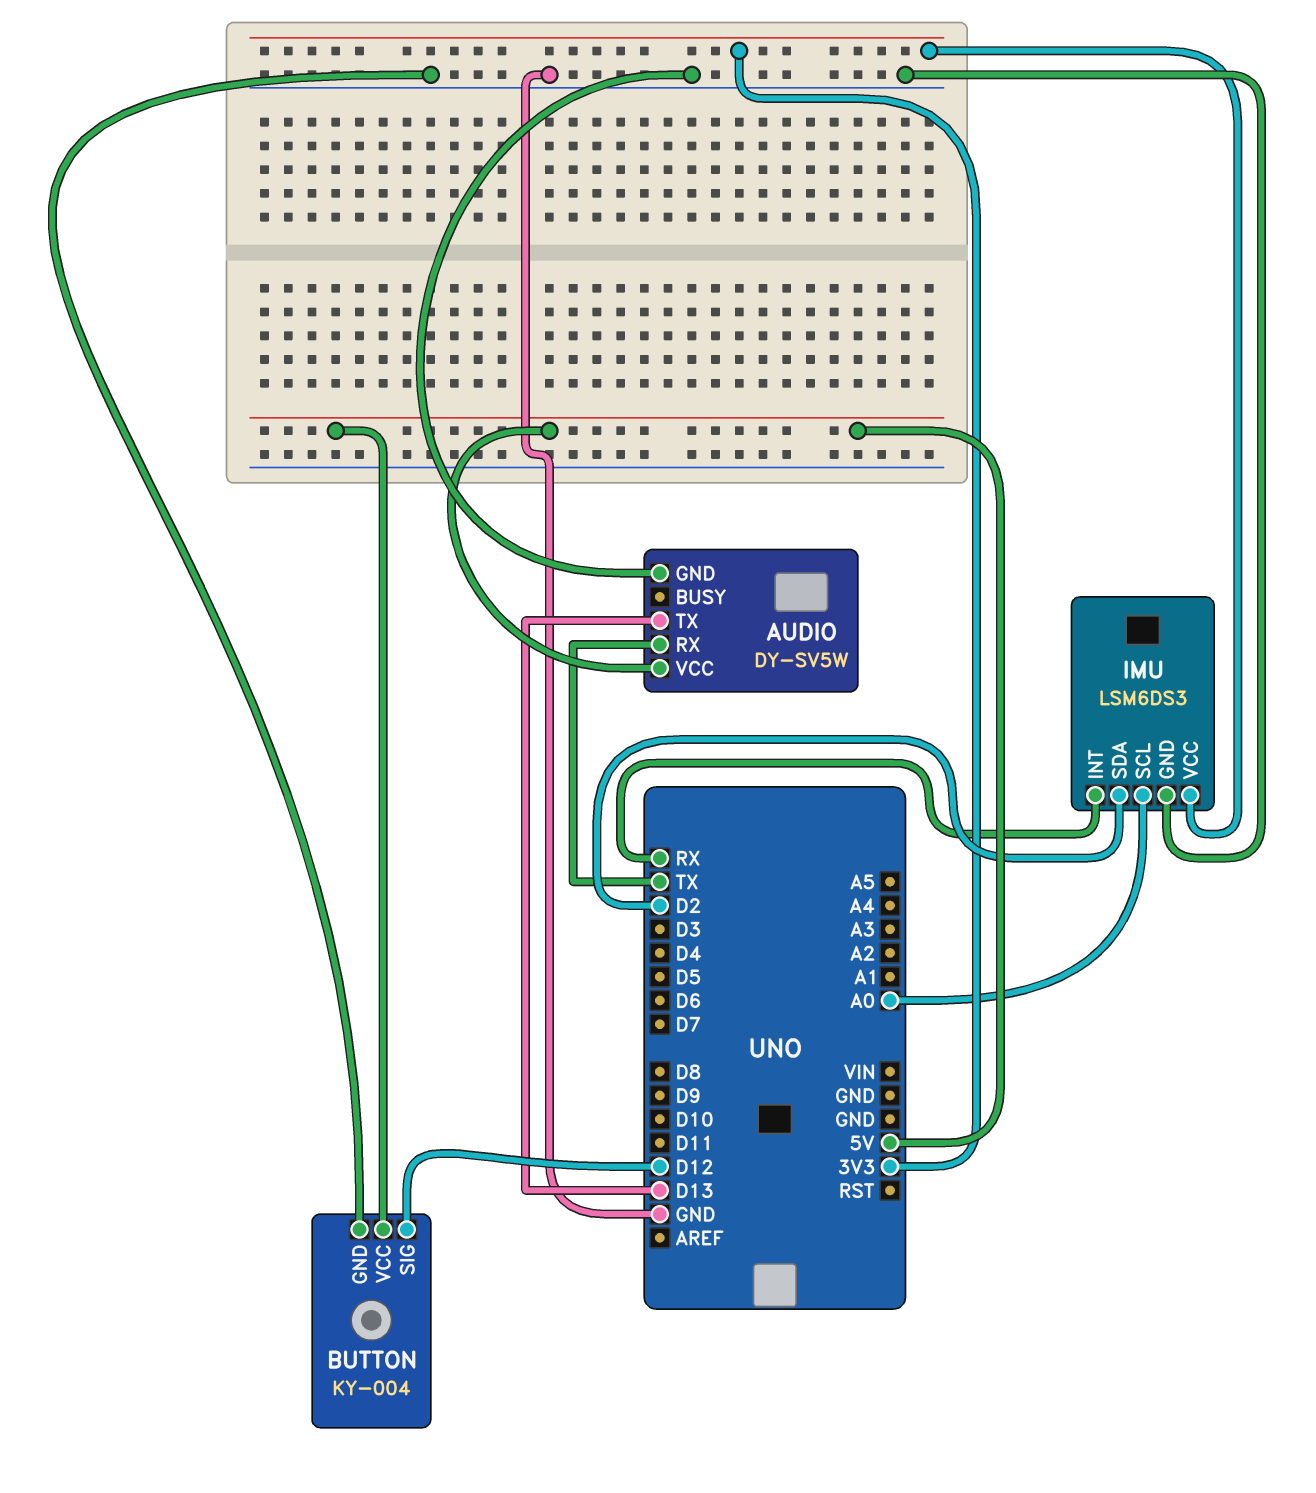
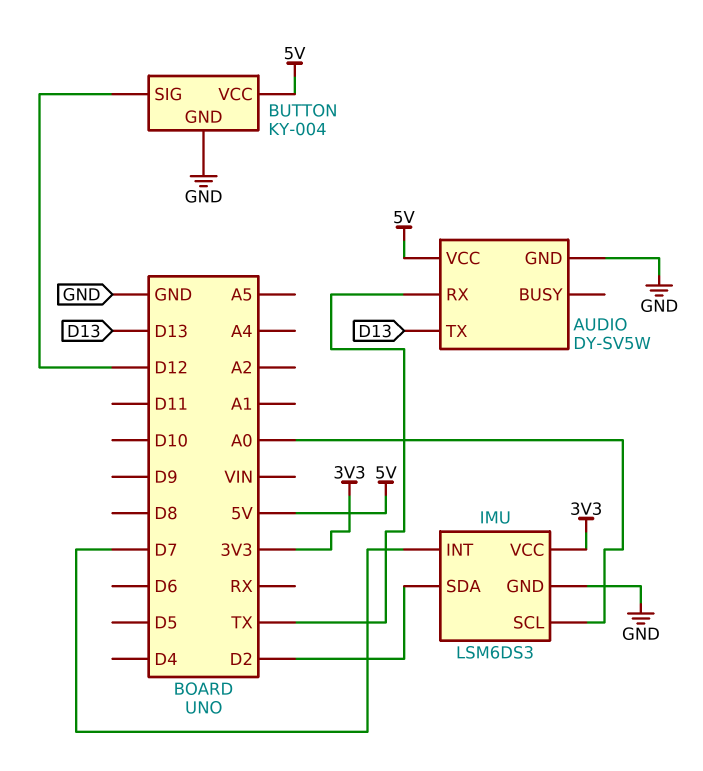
IMU pin INT: RX -> D7

